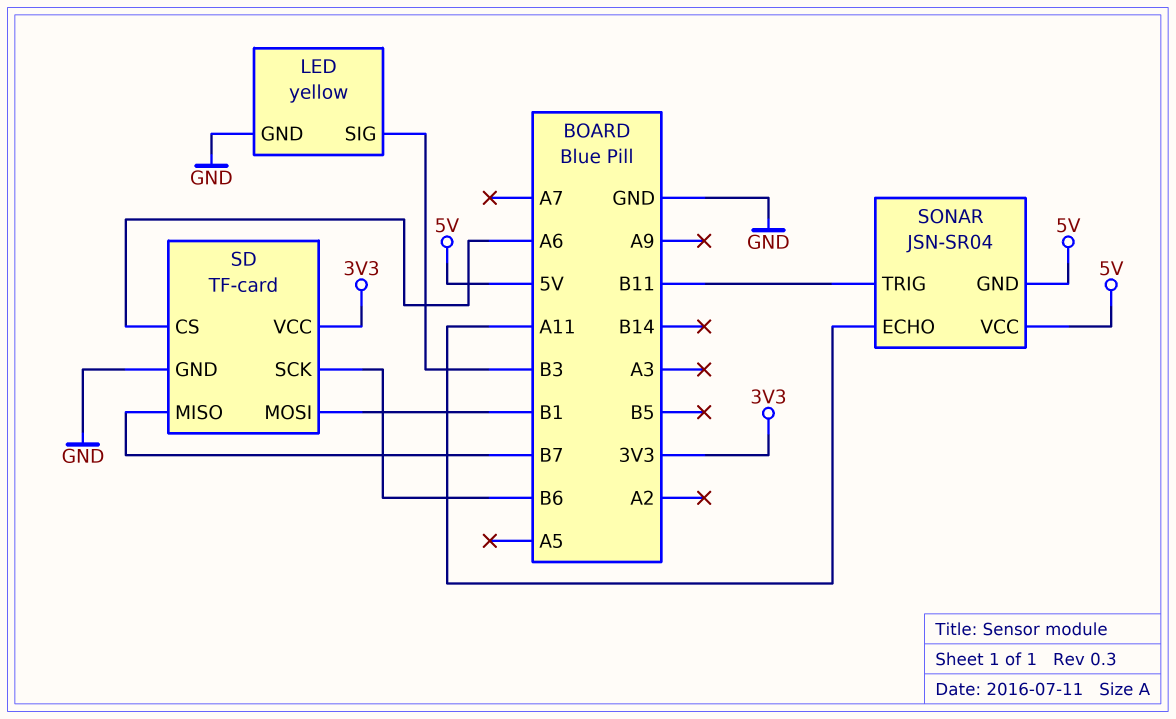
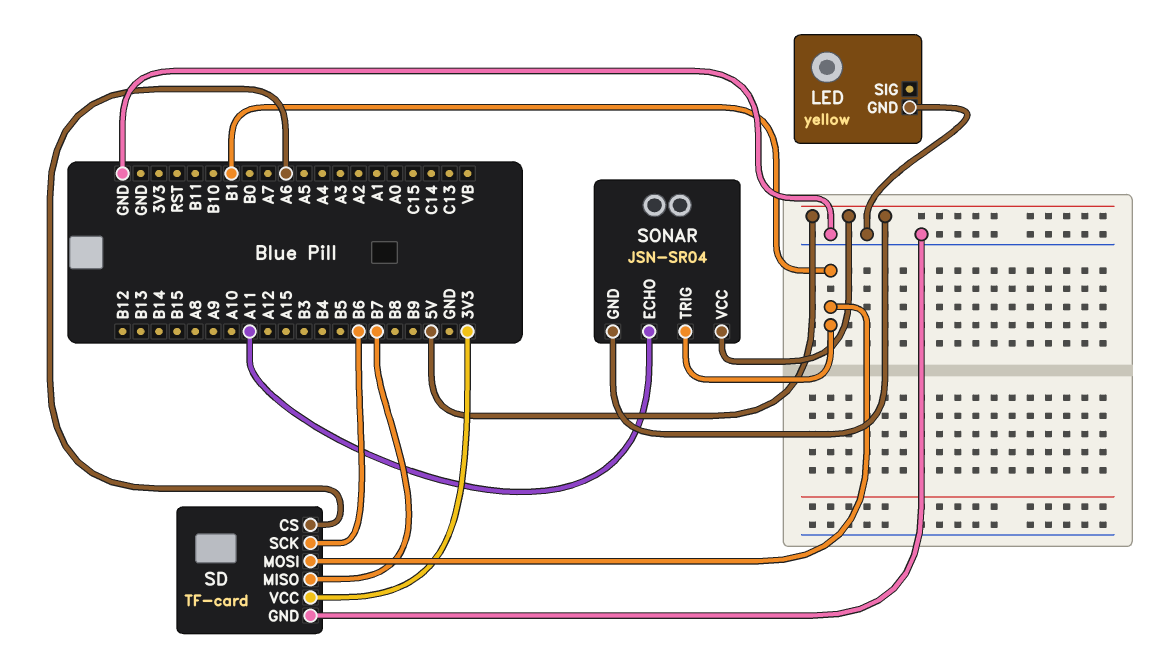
LED pin SIG: B3 -> none
SONAR pin TRIG: B11 -> B1

